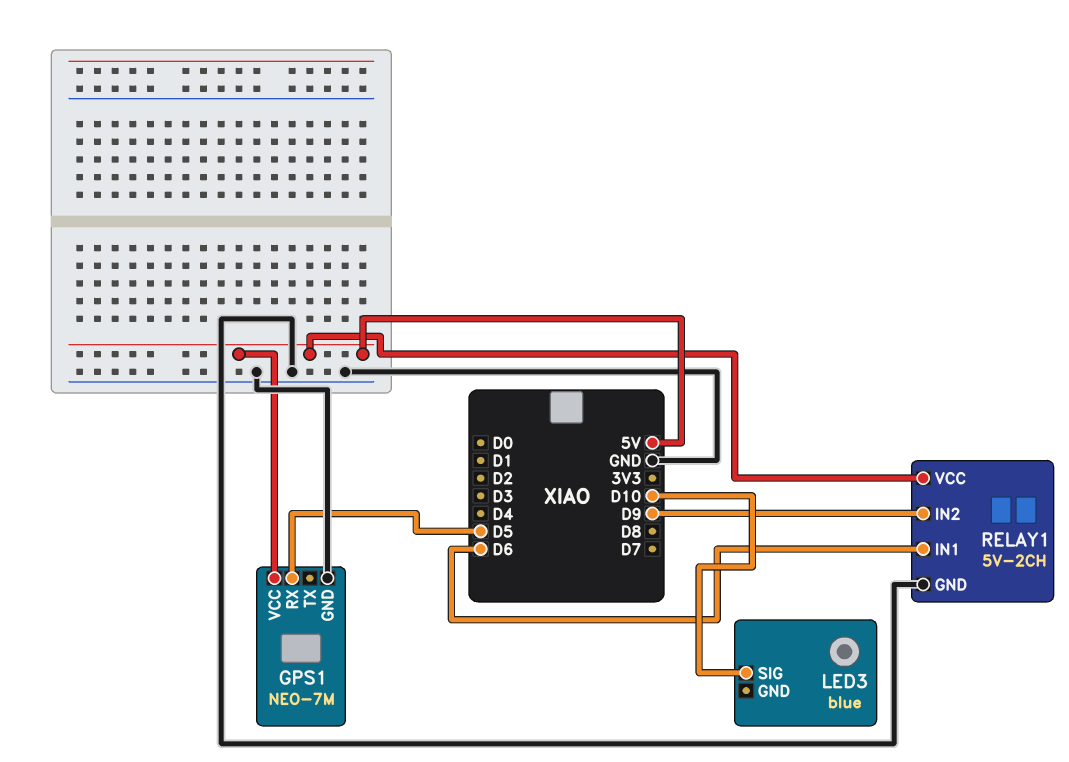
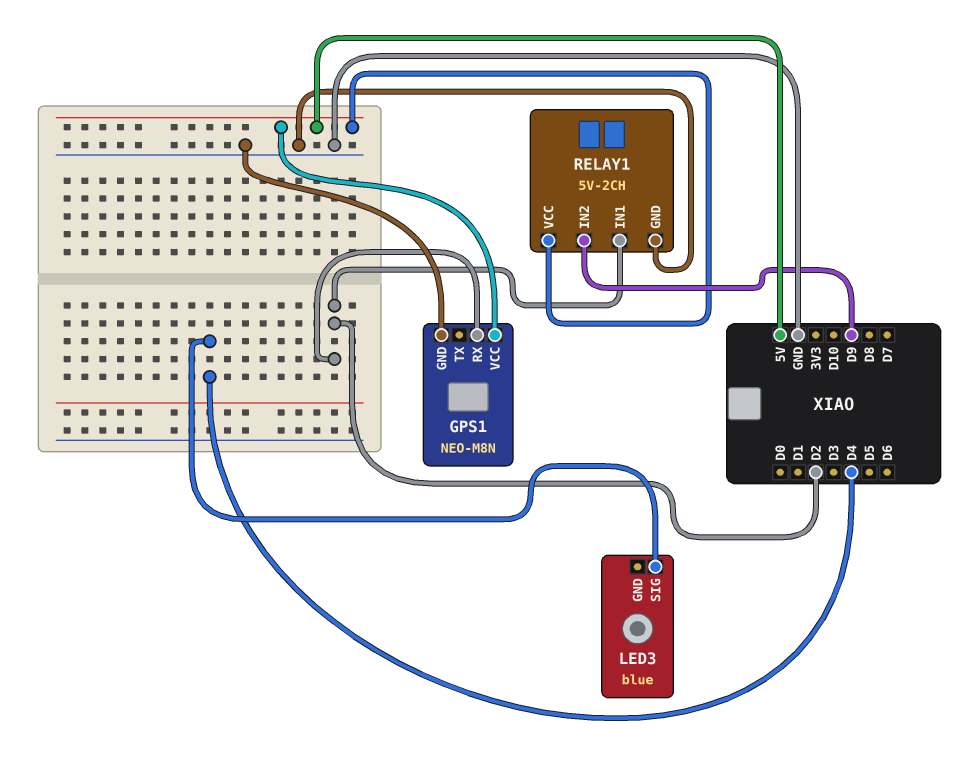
GPS1: NEO-7M -> NEO-M8N
GPS1 pin RX: D5 -> D2
LED3 pin SIG: D10 -> D4
RELAY1 pin IN1: D6 -> D2

